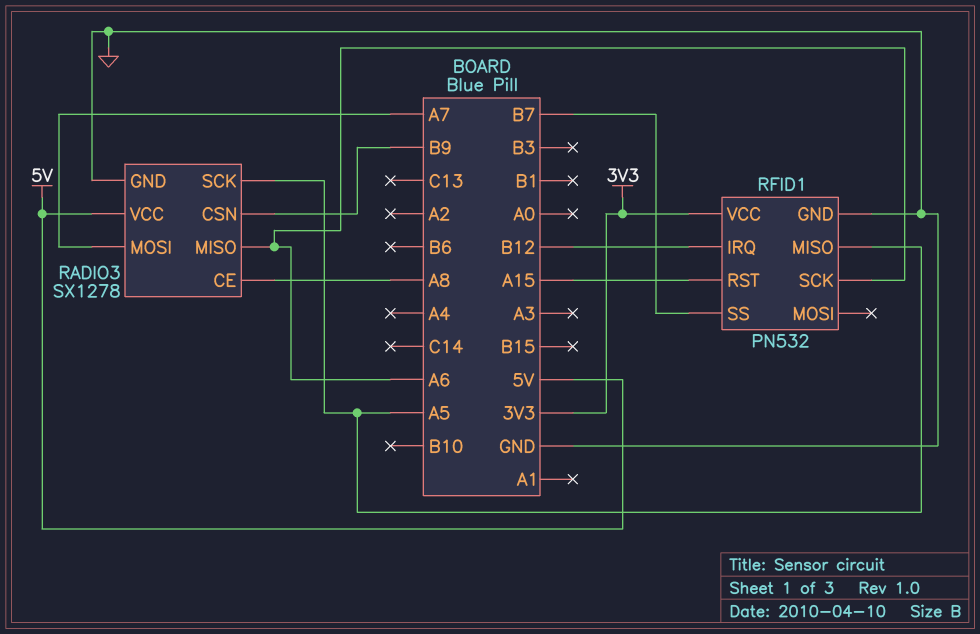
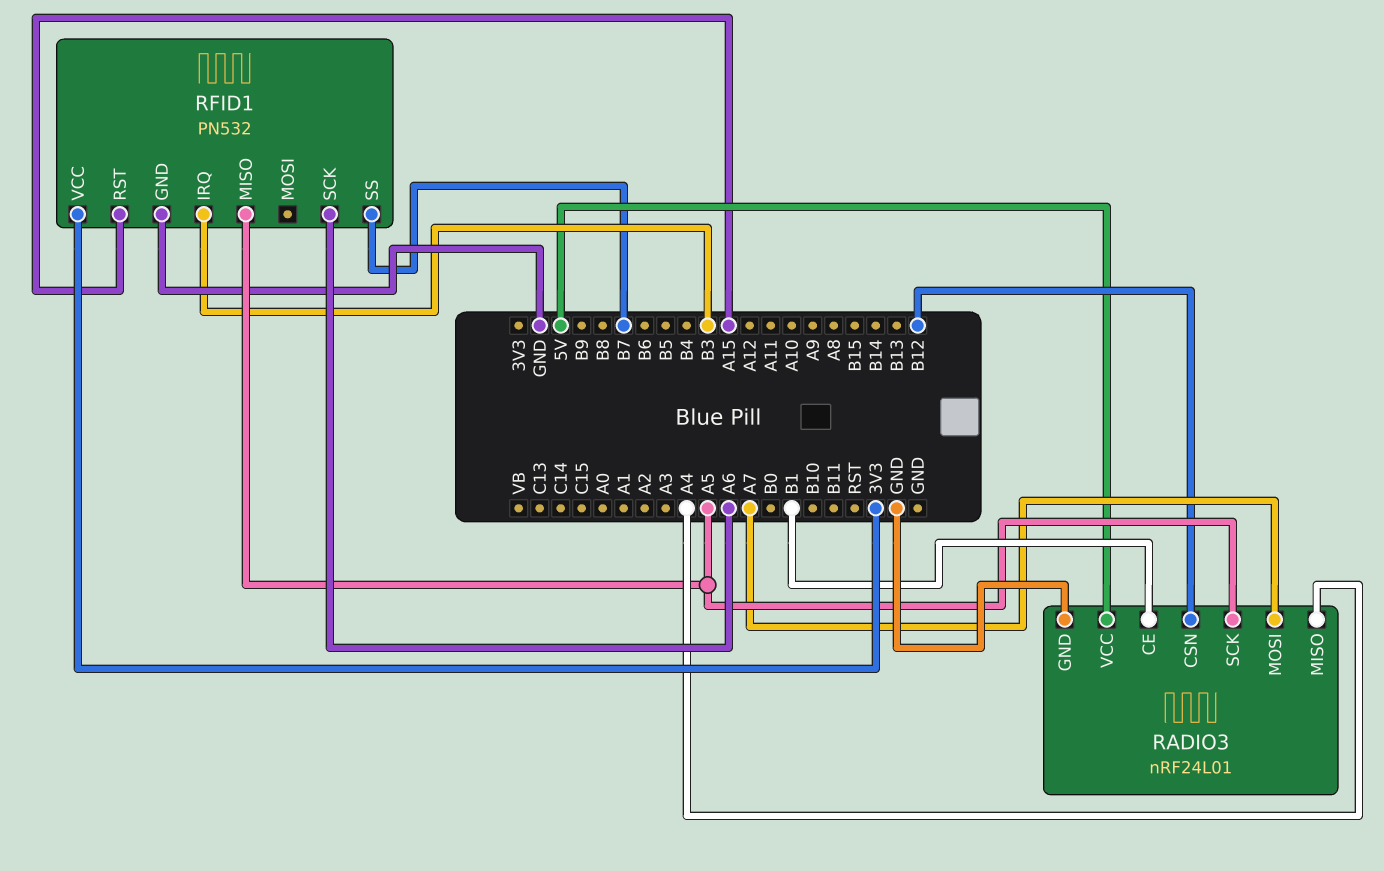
RADIO3: SX1278 -> nRF24L01
RADIO3 pin CE: A8 -> B1
RADIO3 pin CSN: B9 -> B12
RADIO3 pin MISO: A6 -> A4
RFID1 pin IRQ: B12 -> B3

